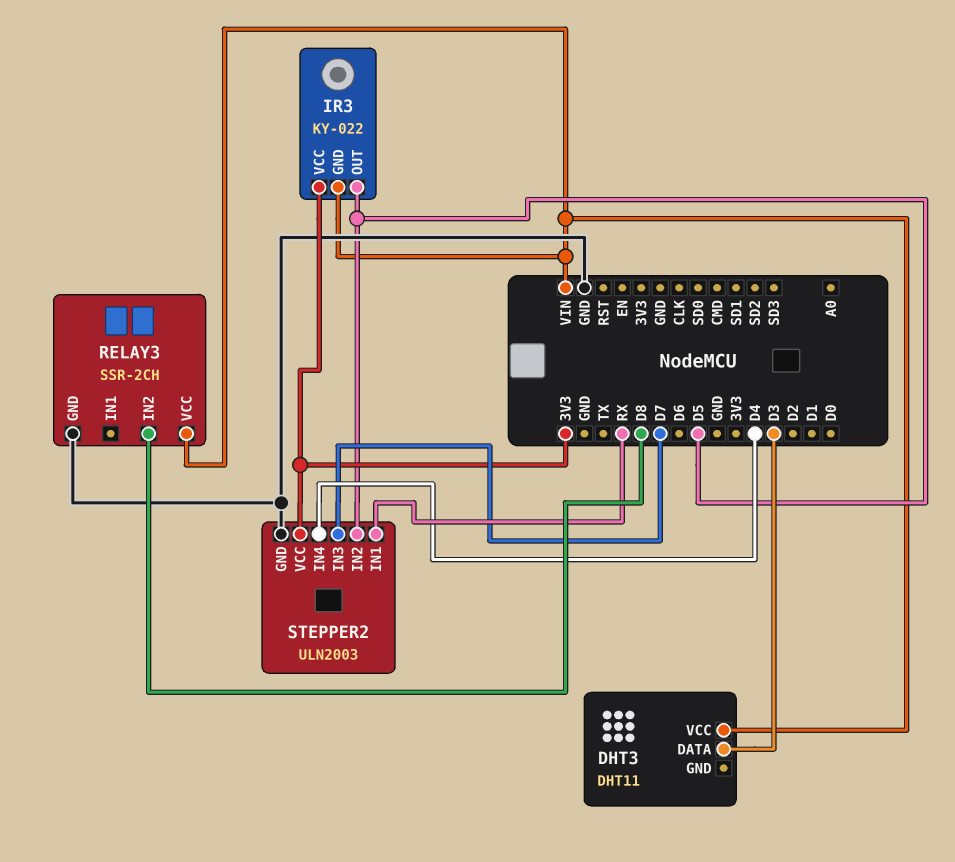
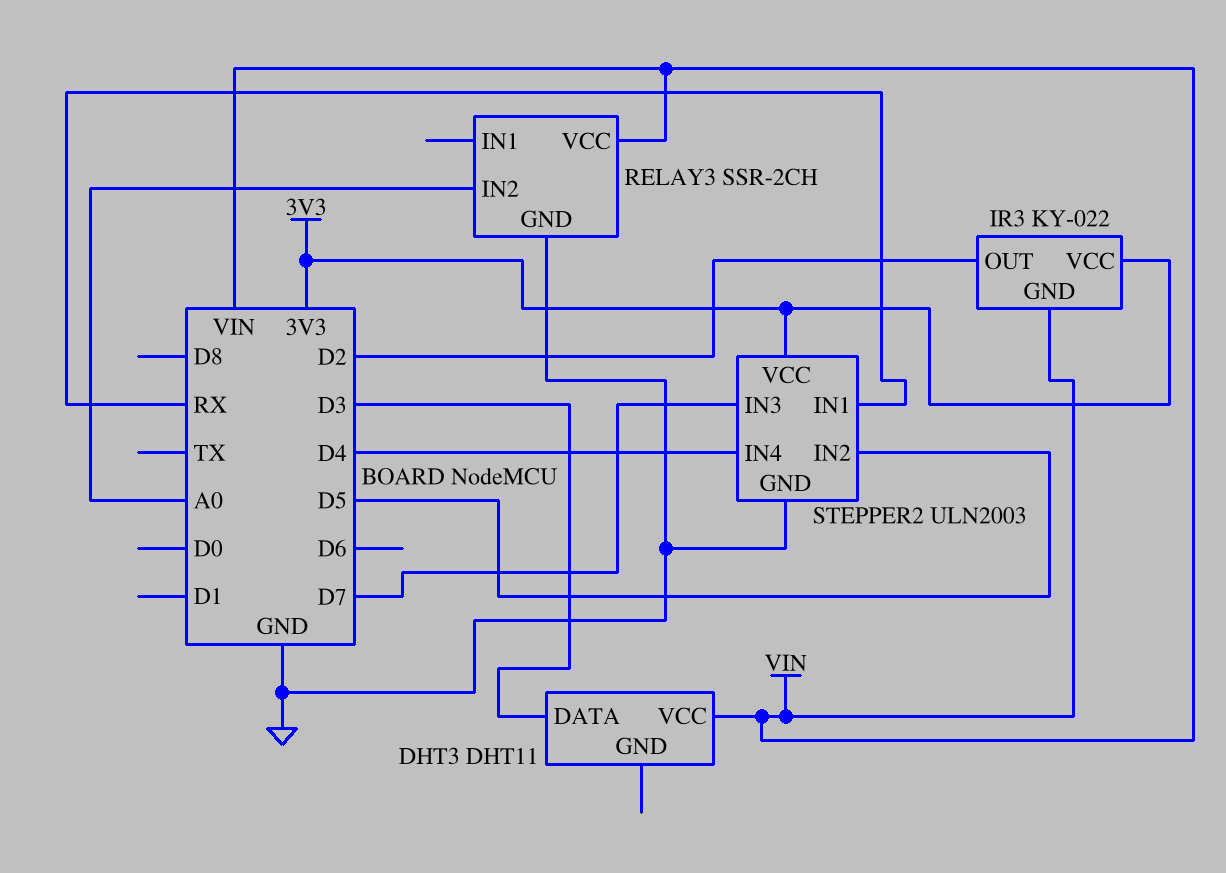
IR3 pin OUT: D5 -> D2
RELAY3 pin IN2: D8 -> A0

